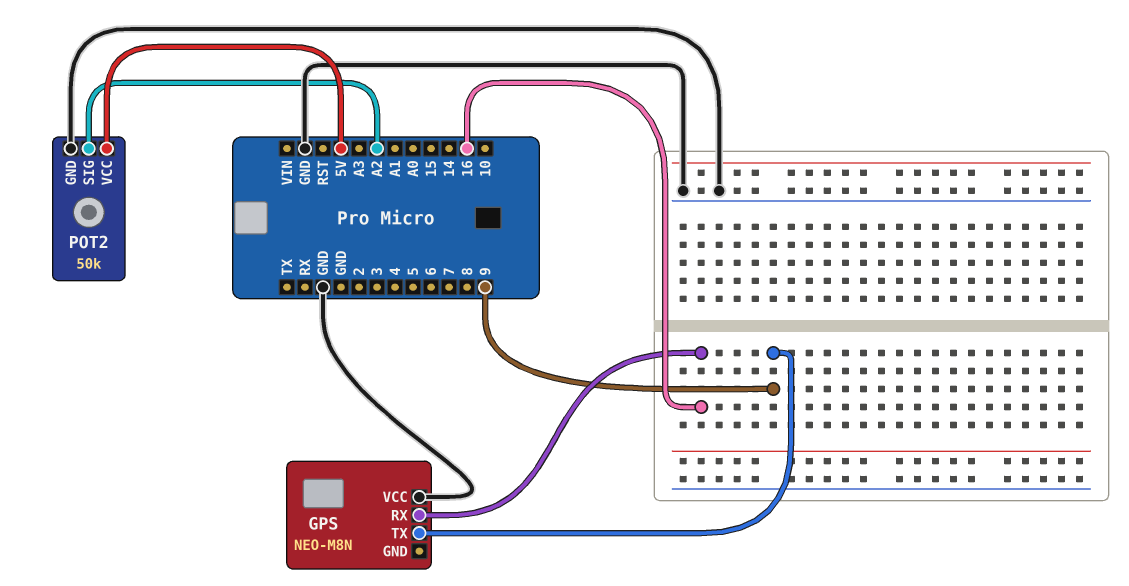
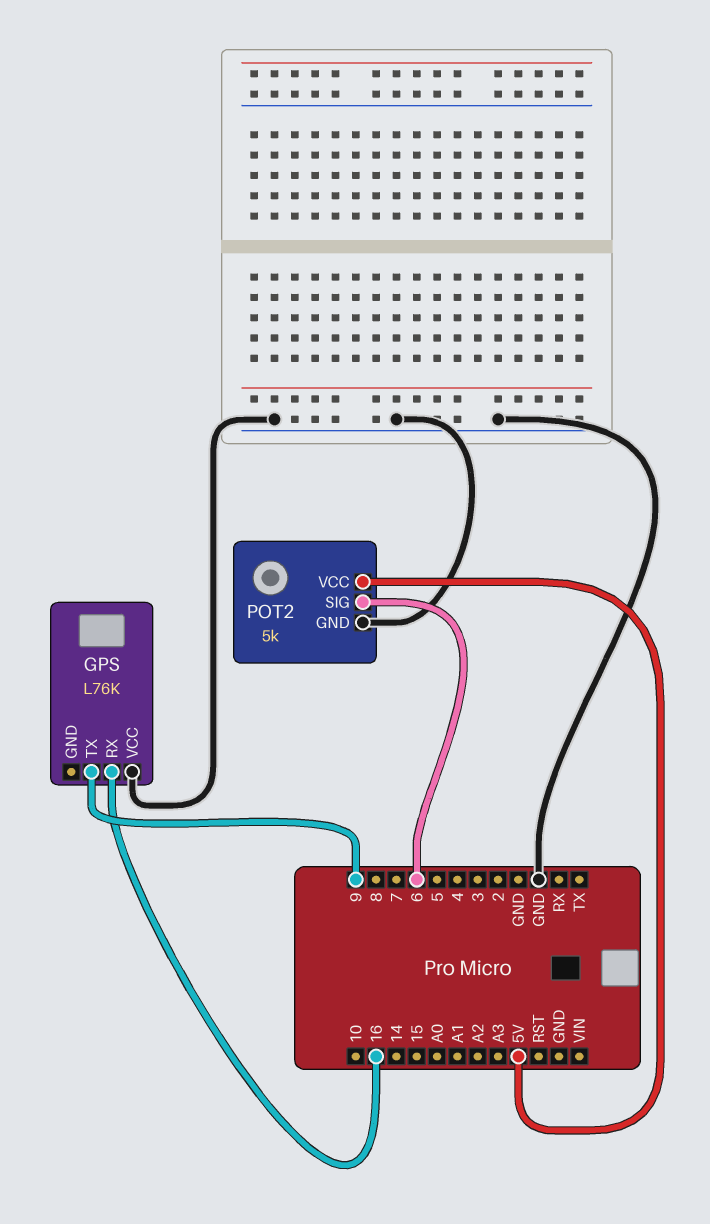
GPS: NEO-M8N -> L76K
POT2: 50k -> 5k
POT2 pin SIG: A2 -> 6

